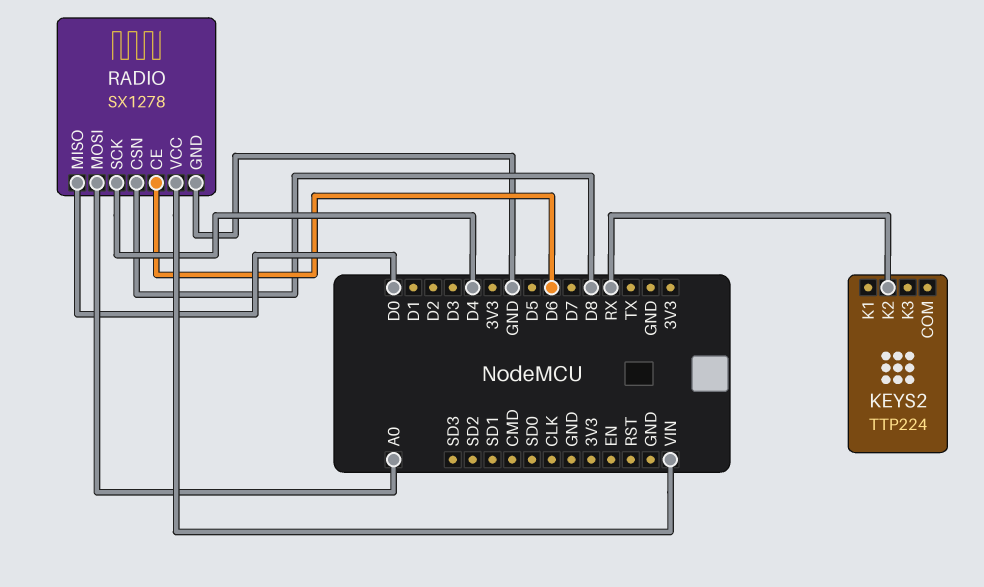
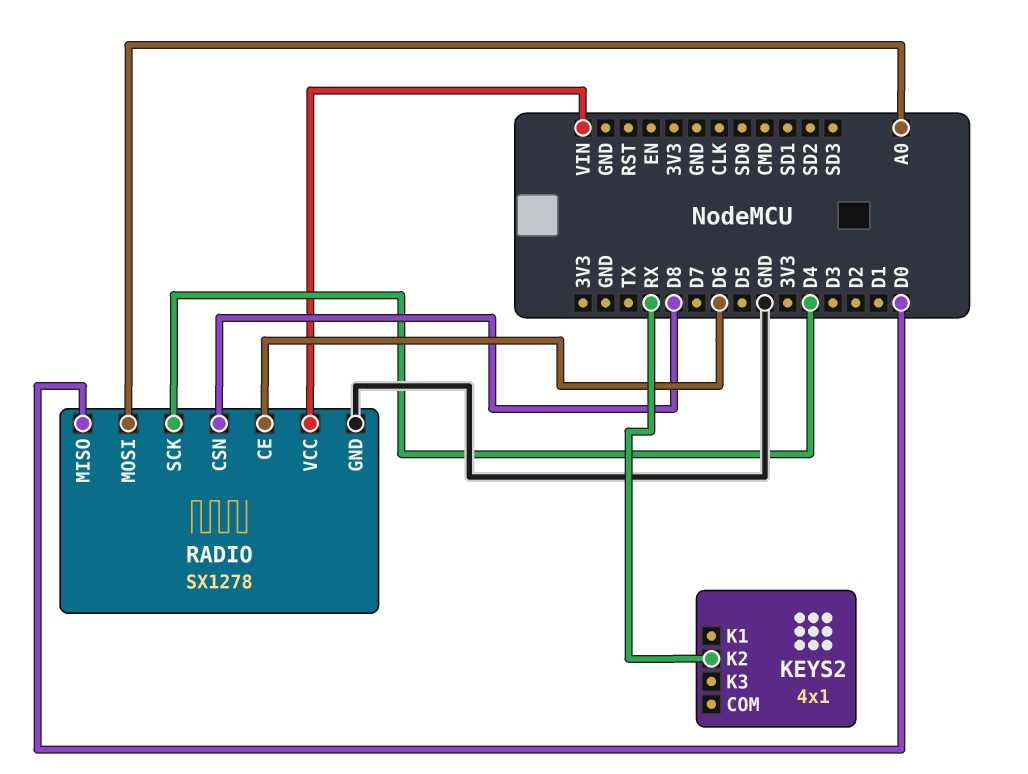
KEYS2: TTP224 -> 4x1

